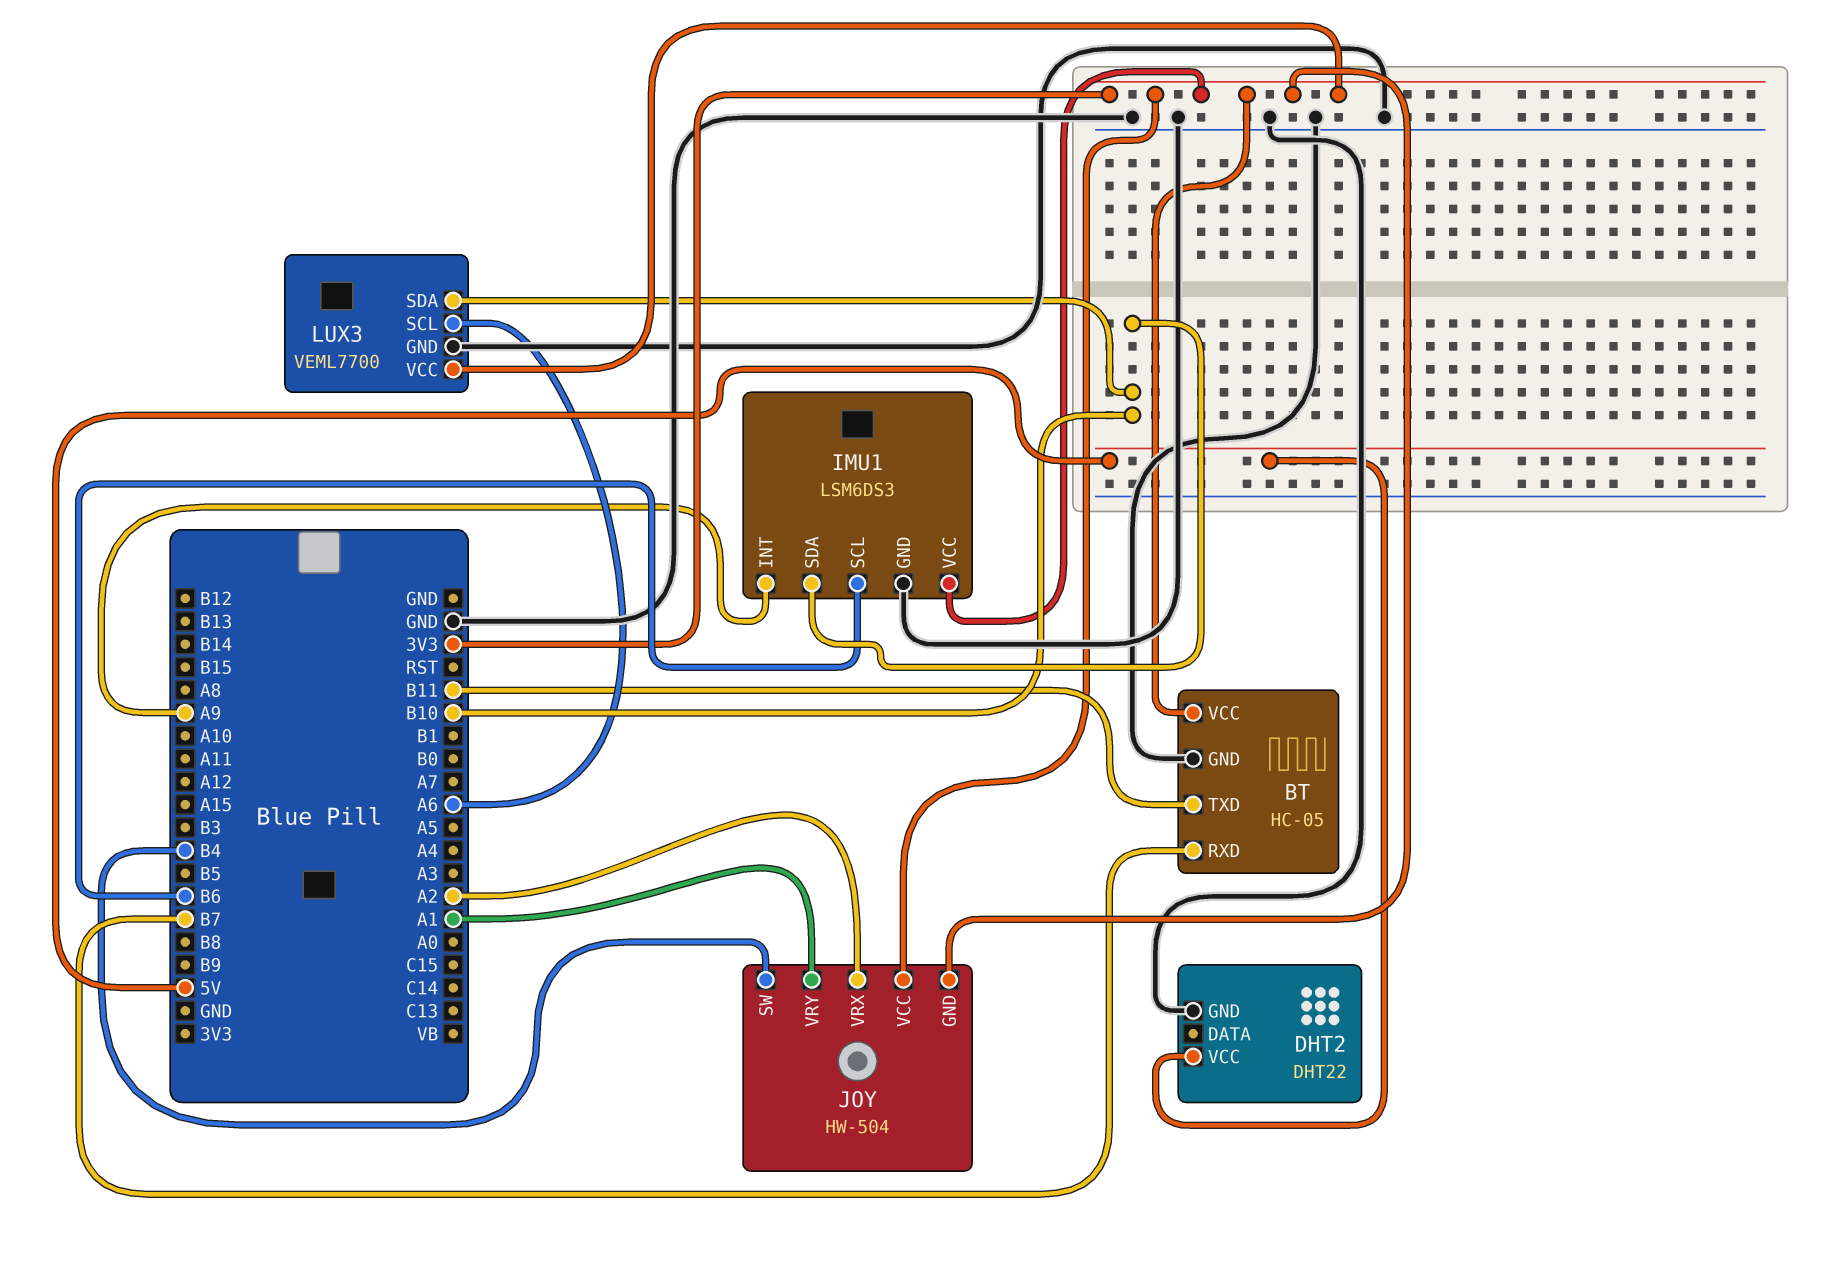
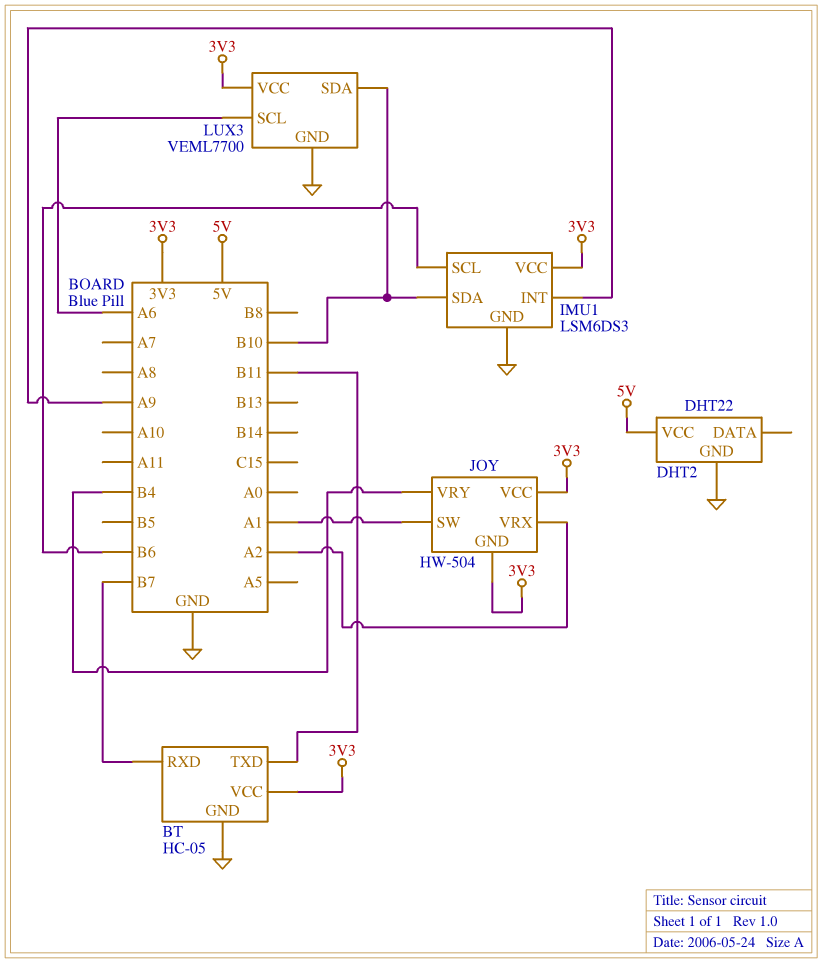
JOY pin SW: B4 -> A1
JOY pin VRY: A1 -> B4

